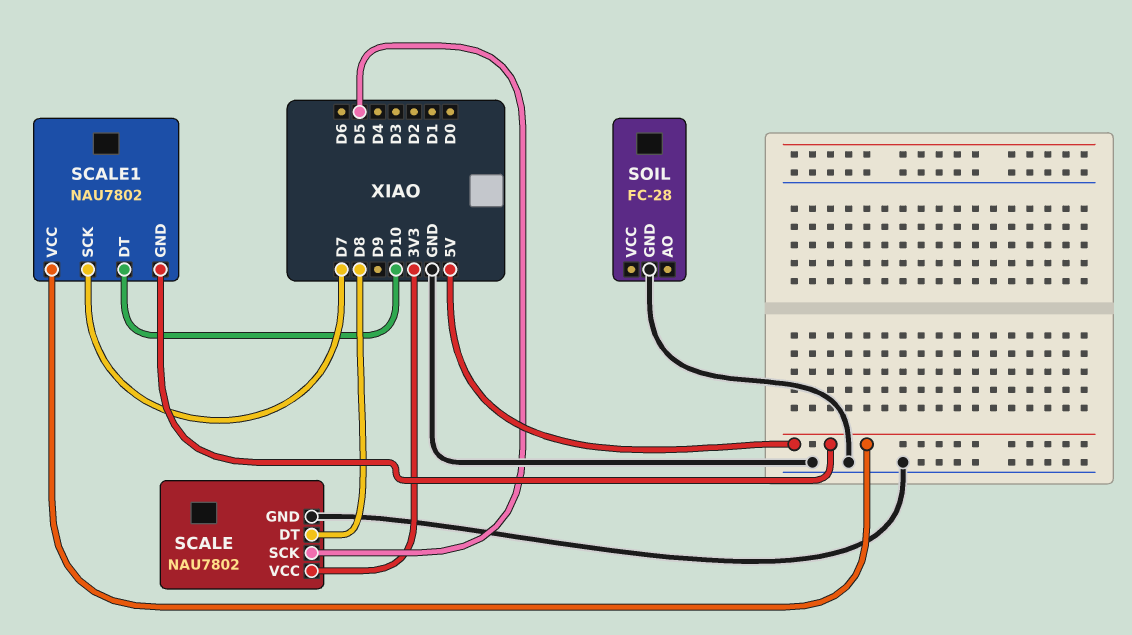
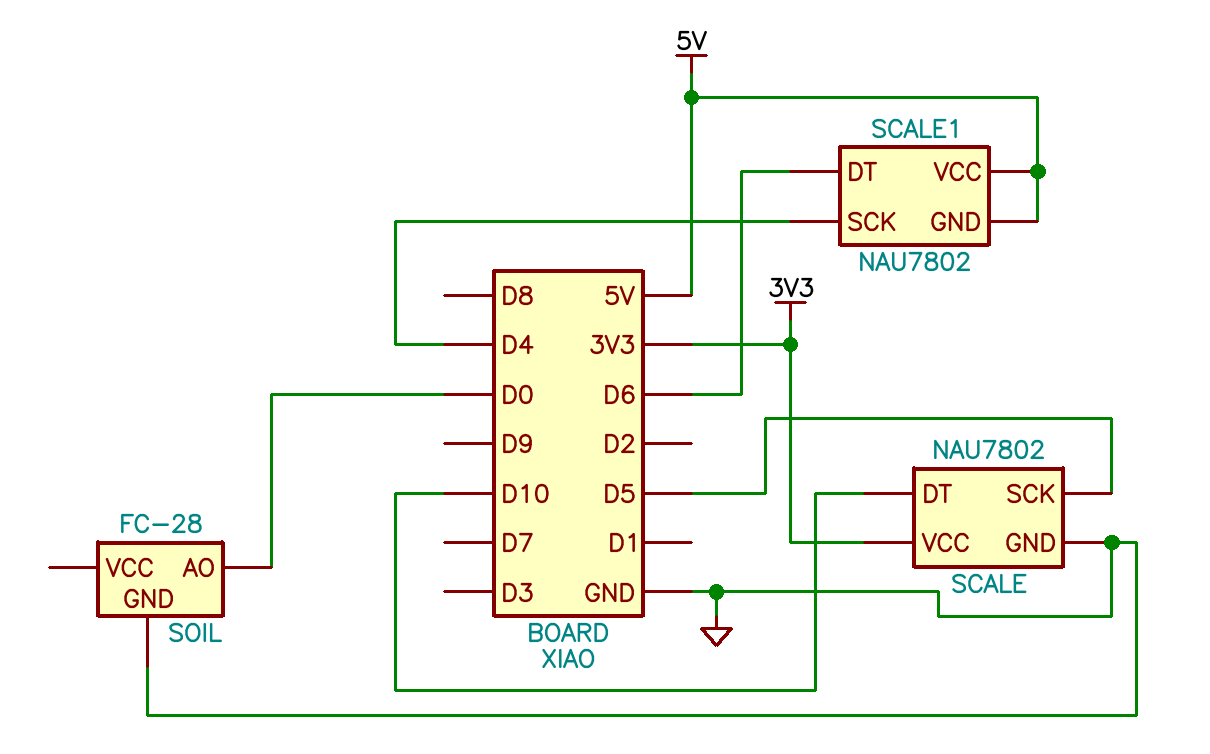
SCALE pin DT: D8 -> D10
SCALE1 pin DT: D10 -> D6
SCALE1 pin SCK: D7 -> D4
SOIL pin AO: none -> D0

